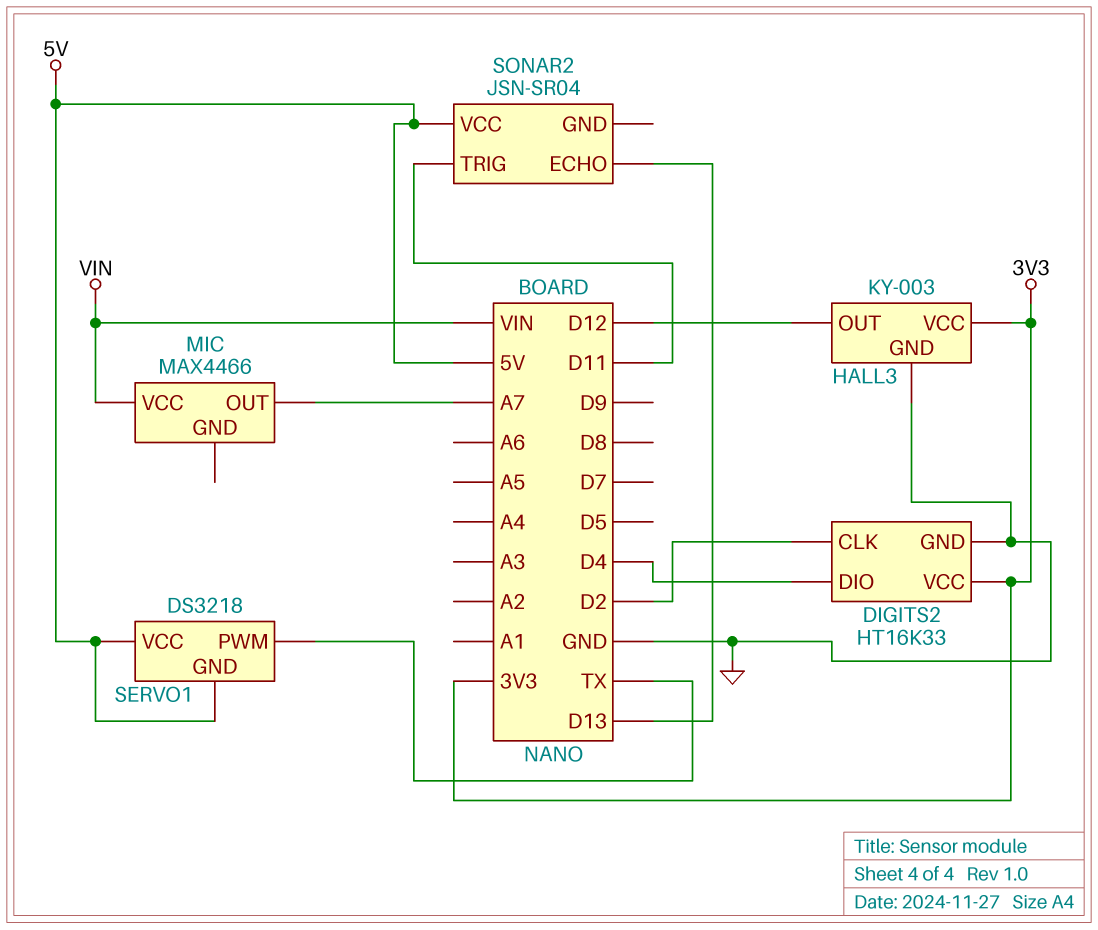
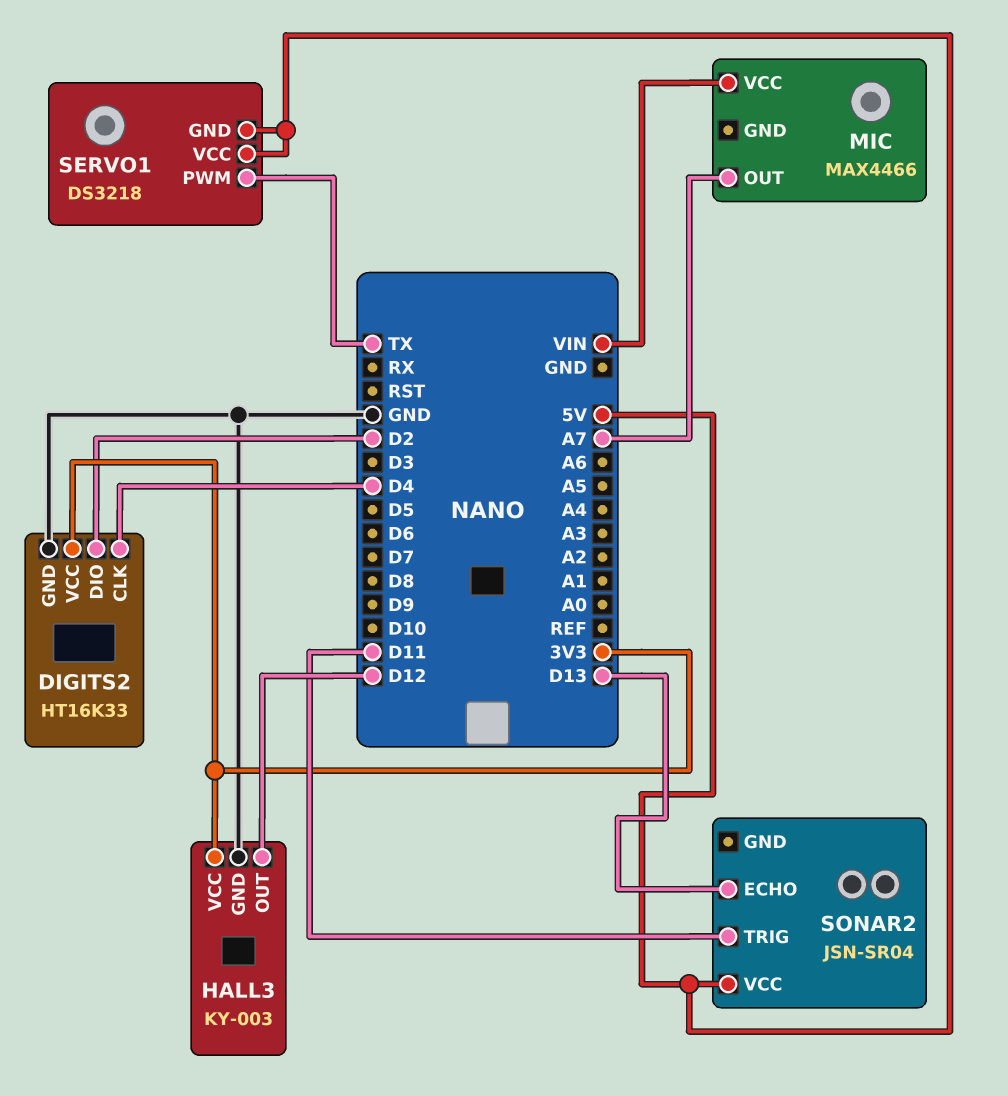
DIGITS2 pin CLK: D2 -> D4
DIGITS2 pin DIO: D4 -> D2

